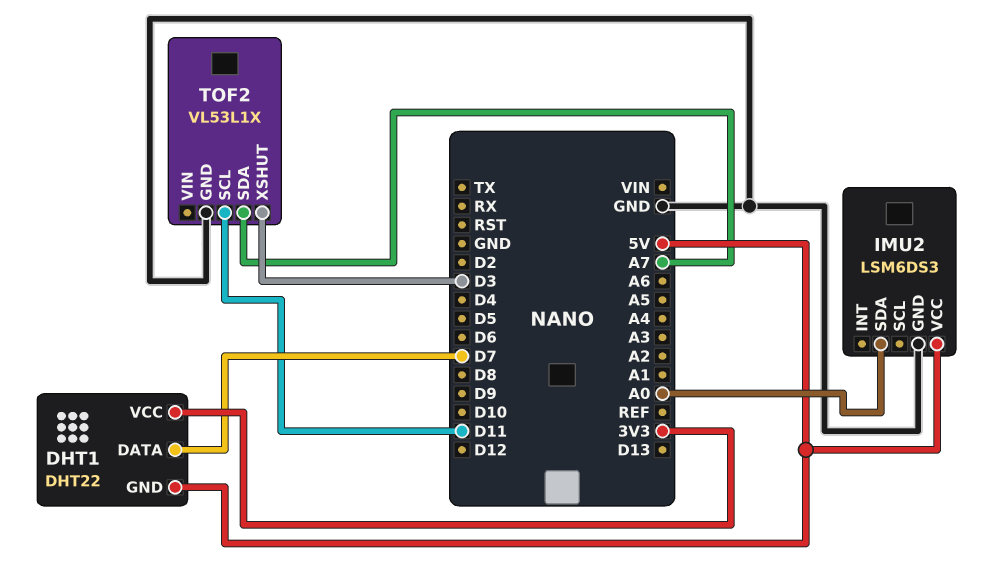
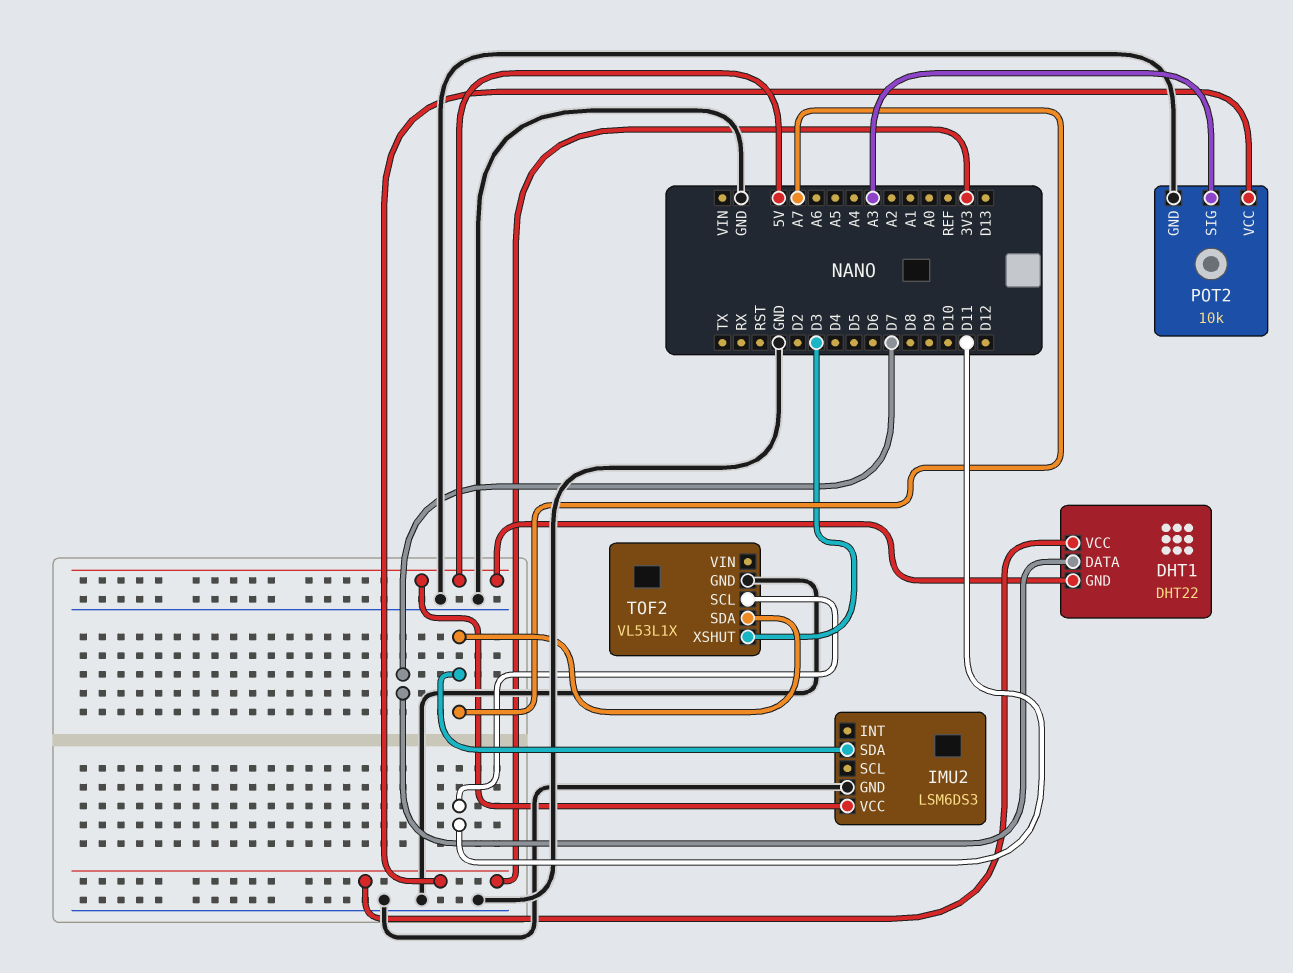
IMU2 pin SDA: A0 -> A7
POT2: none -> 10k
POT2 pin GND: none -> GND
POT2 pin SIG: none -> A3
POT2 pin VCC: none -> 3V3

